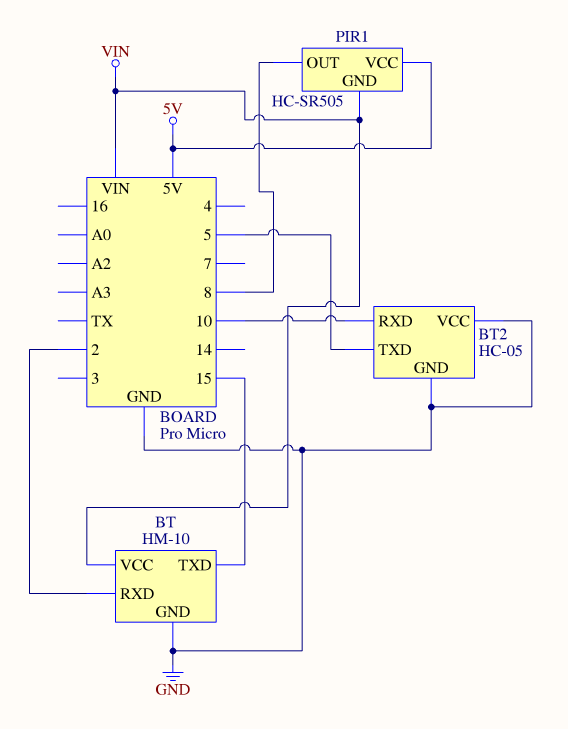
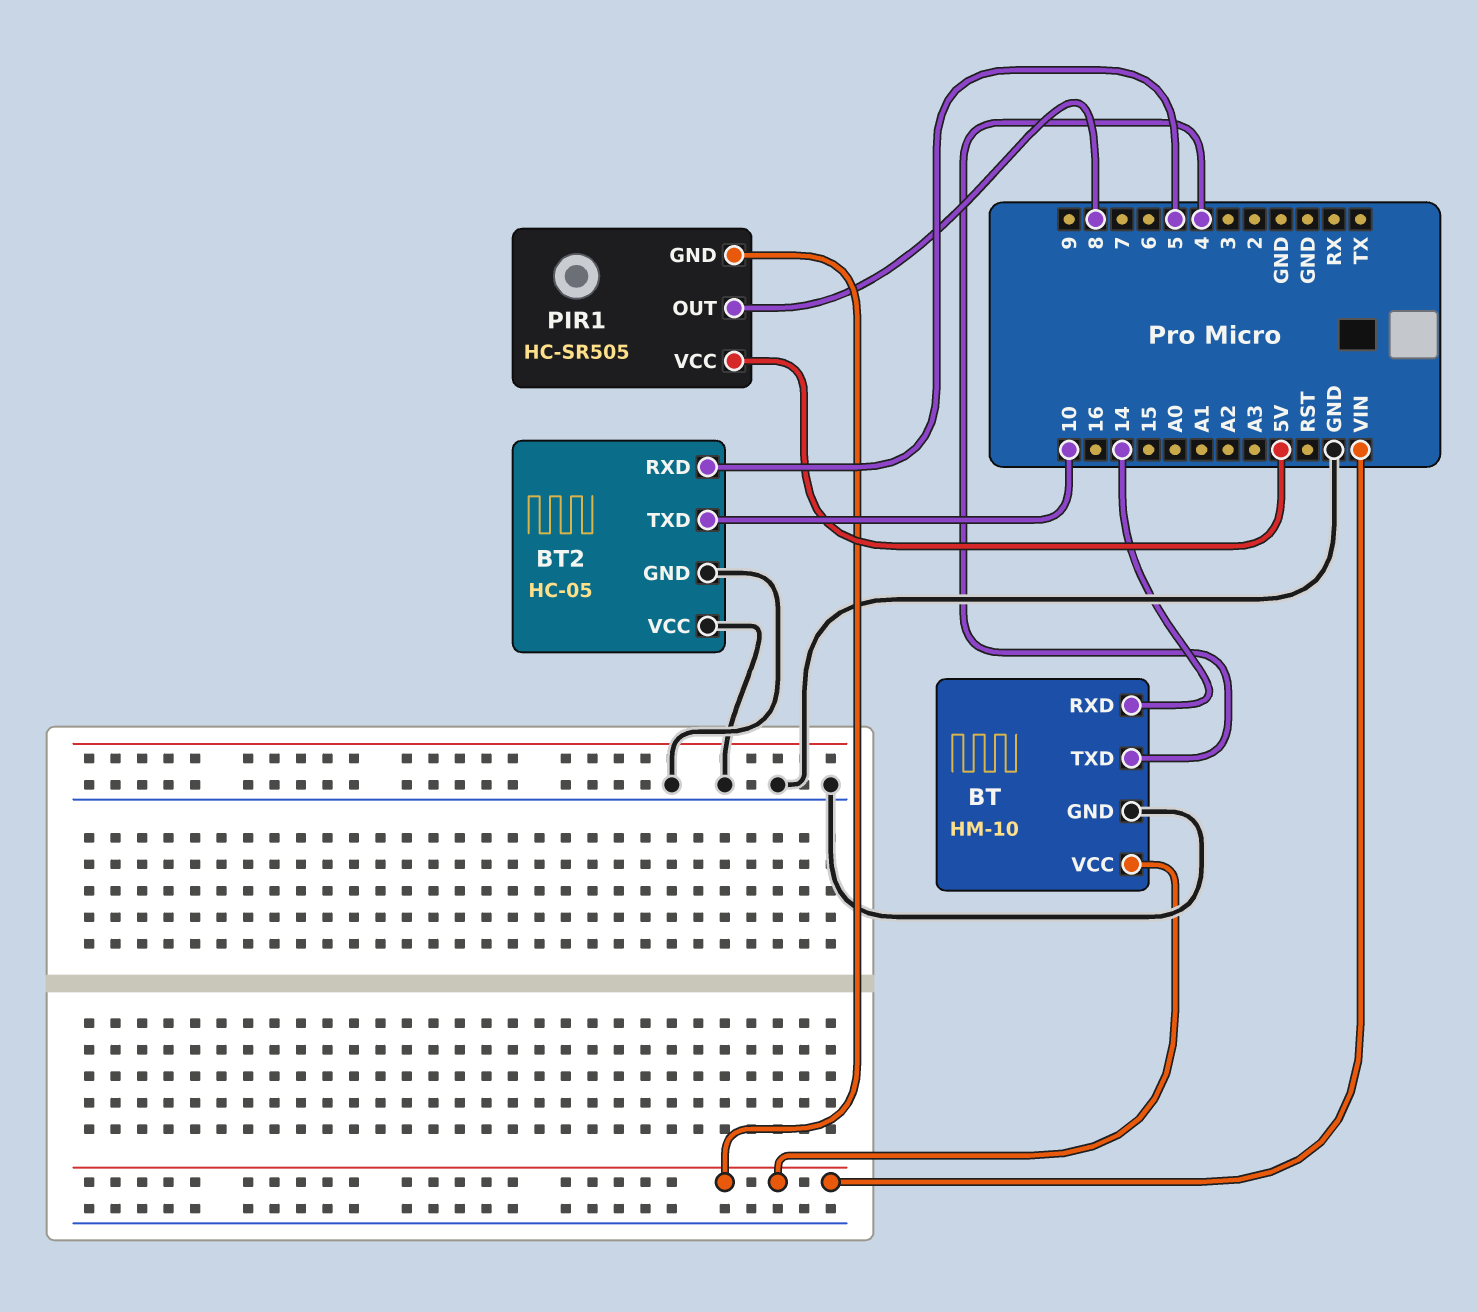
BT pin RXD: 2 -> 14
BT pin TXD: 15 -> 4
BT2 pin RXD: 10 -> 5
BT2 pin TXD: 5 -> 10

